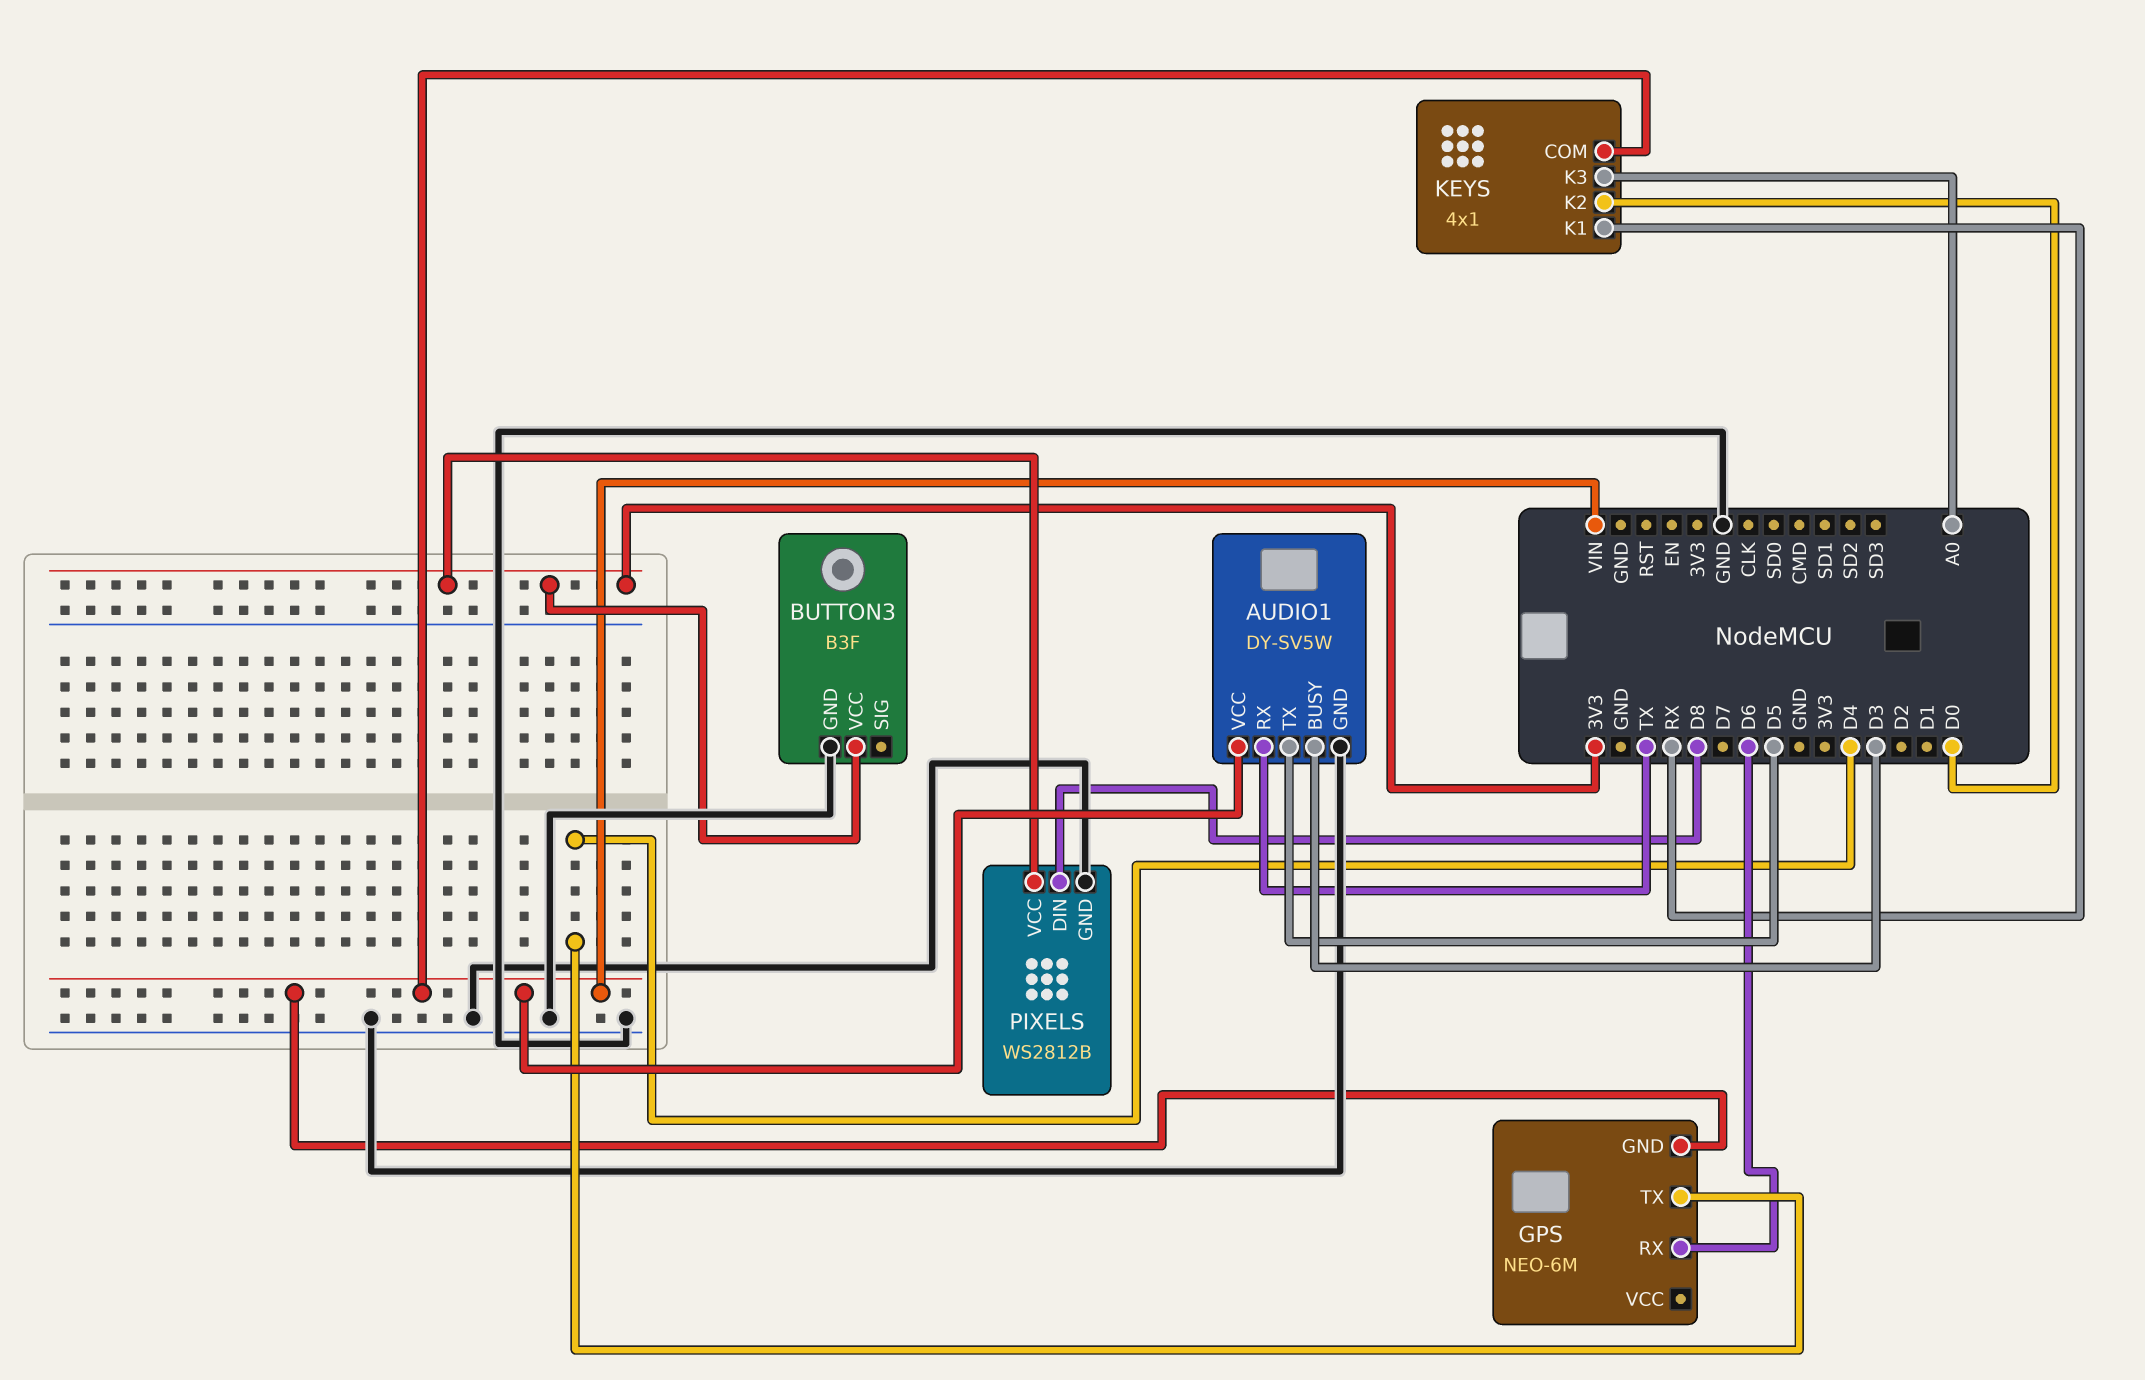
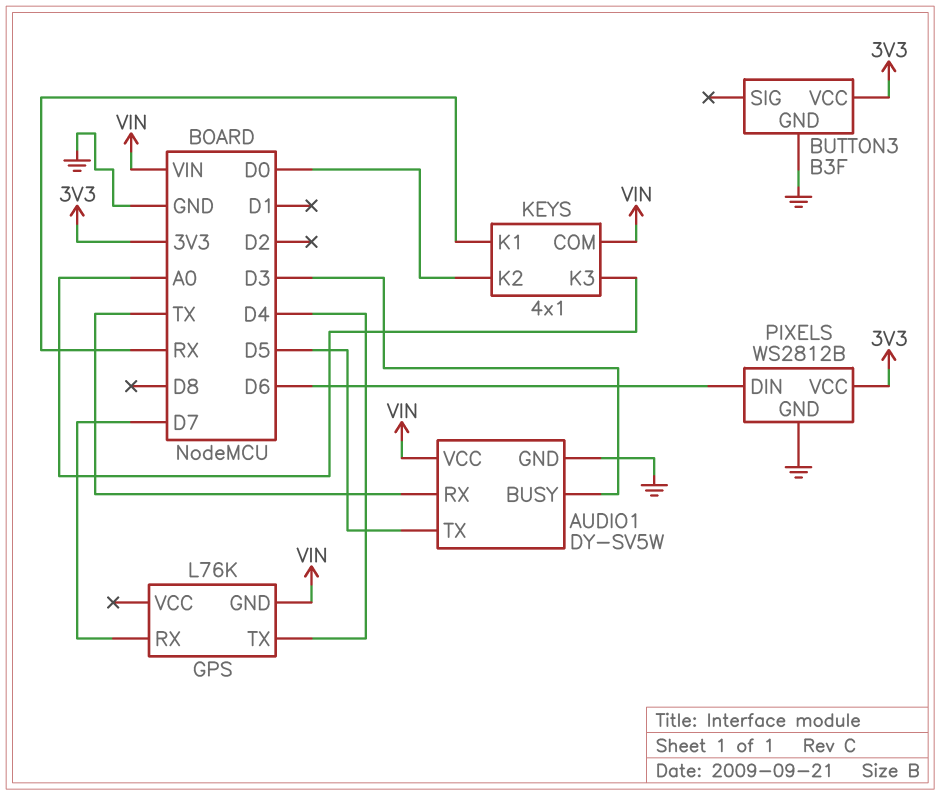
GPS: NEO-6M -> L76K
GPS pin RX: D6 -> D7
PIXELS pin DIN: D8 -> D6

